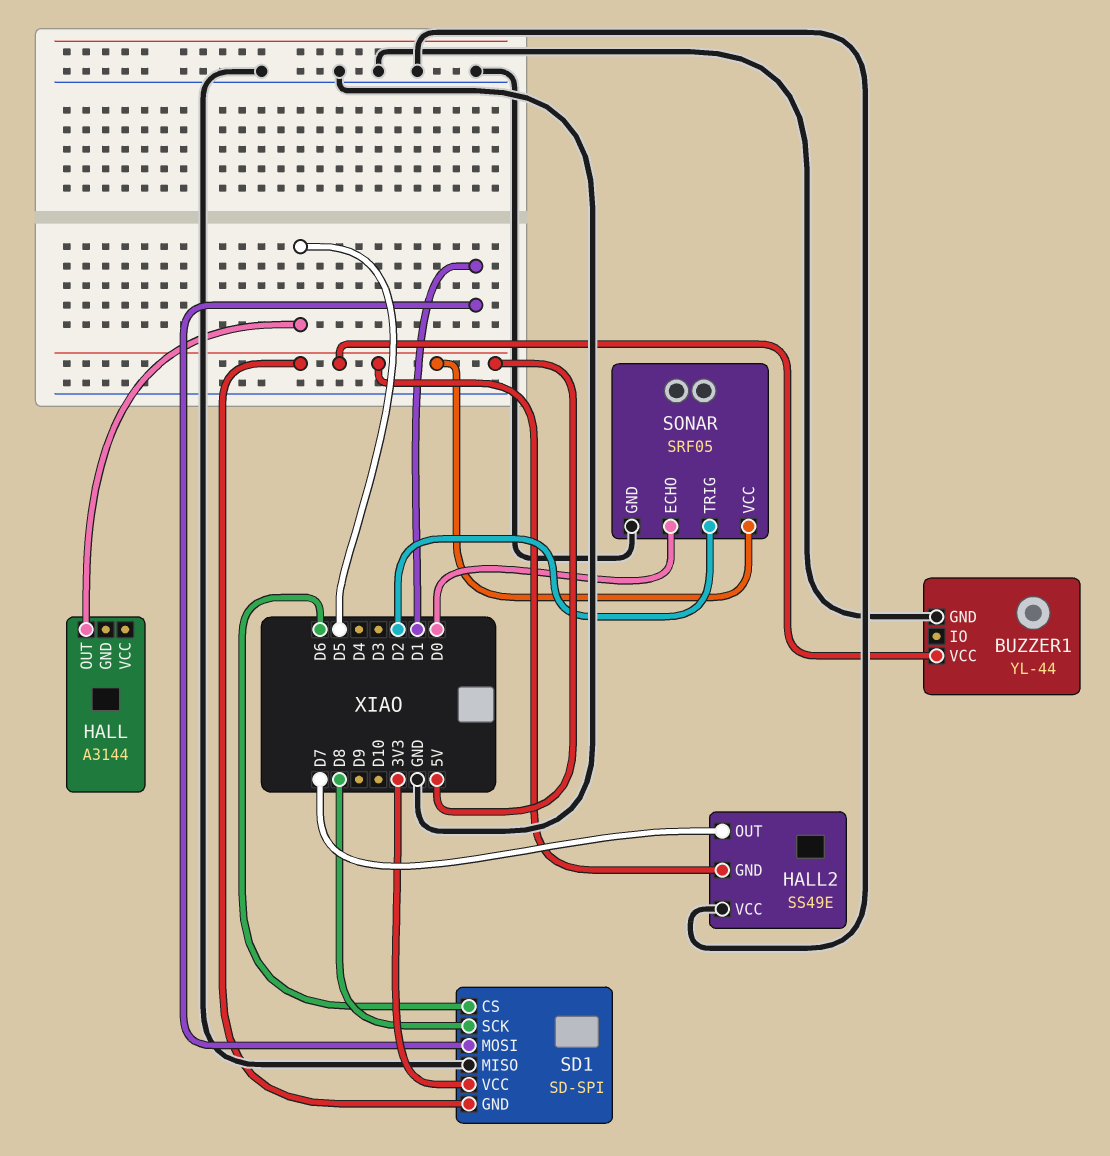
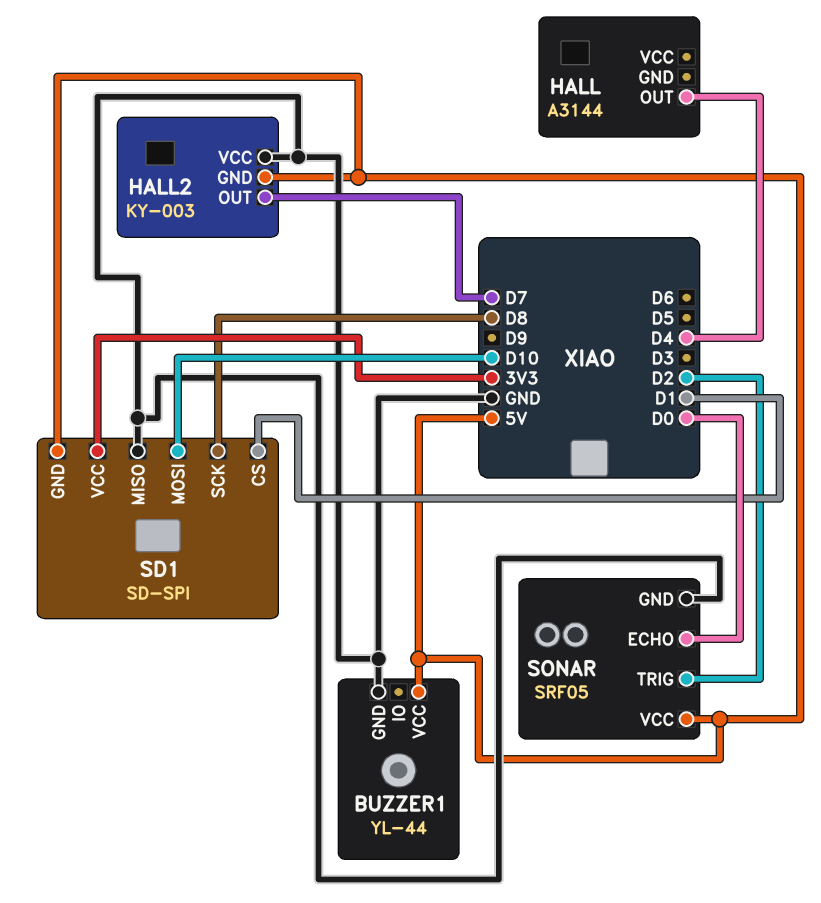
HALL pin OUT: D5 -> D4
HALL2: SS49E -> KY-003
SD1 pin CS: D6 -> D1
SD1 pin MOSI: D1 -> D10

